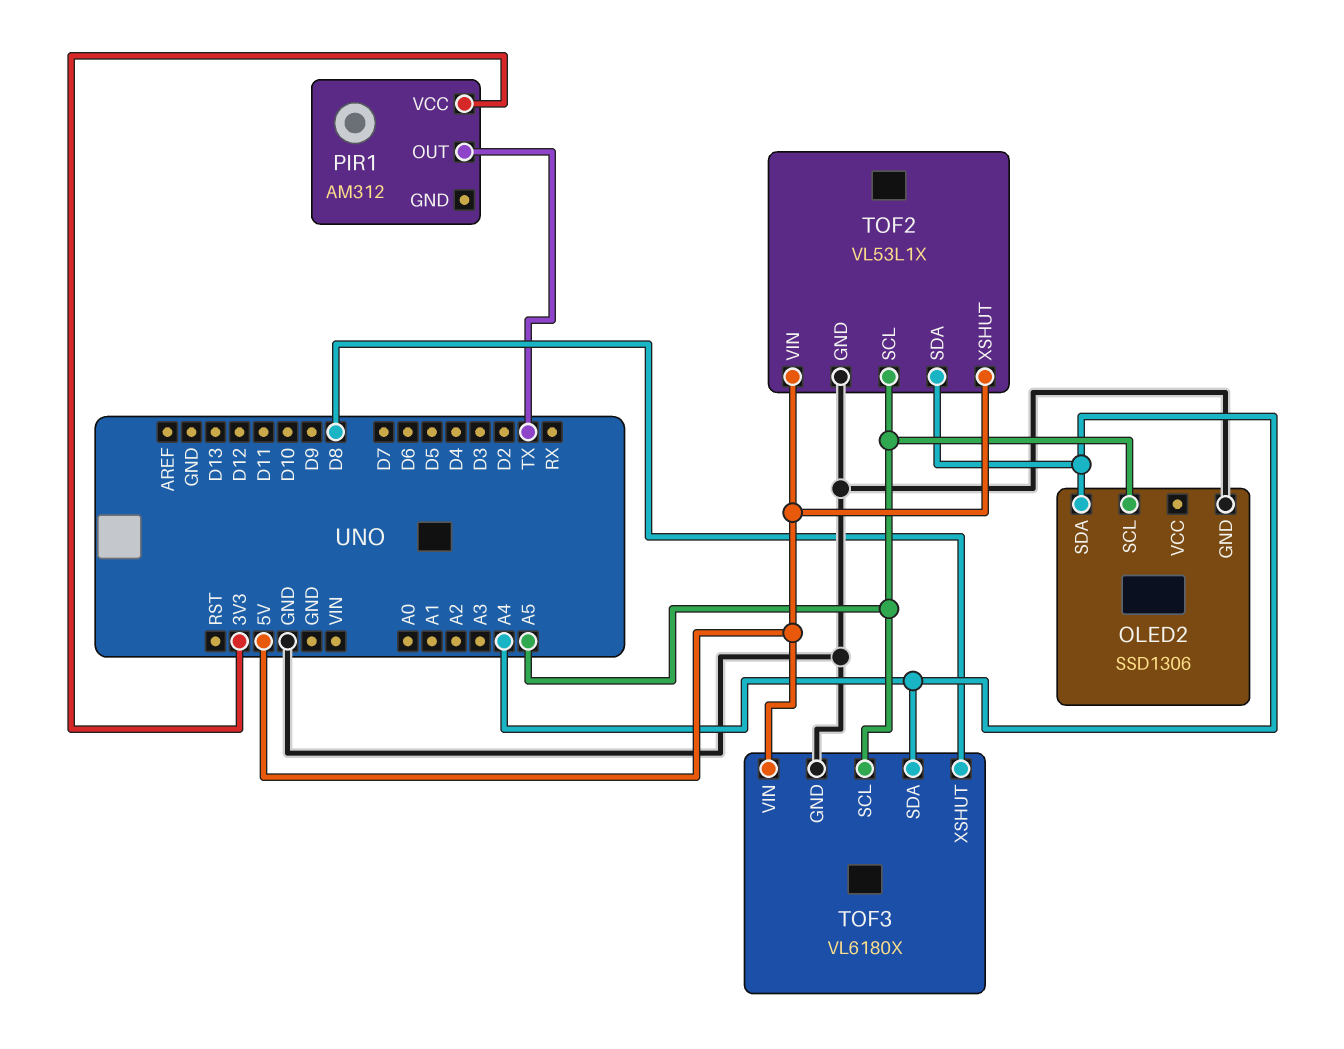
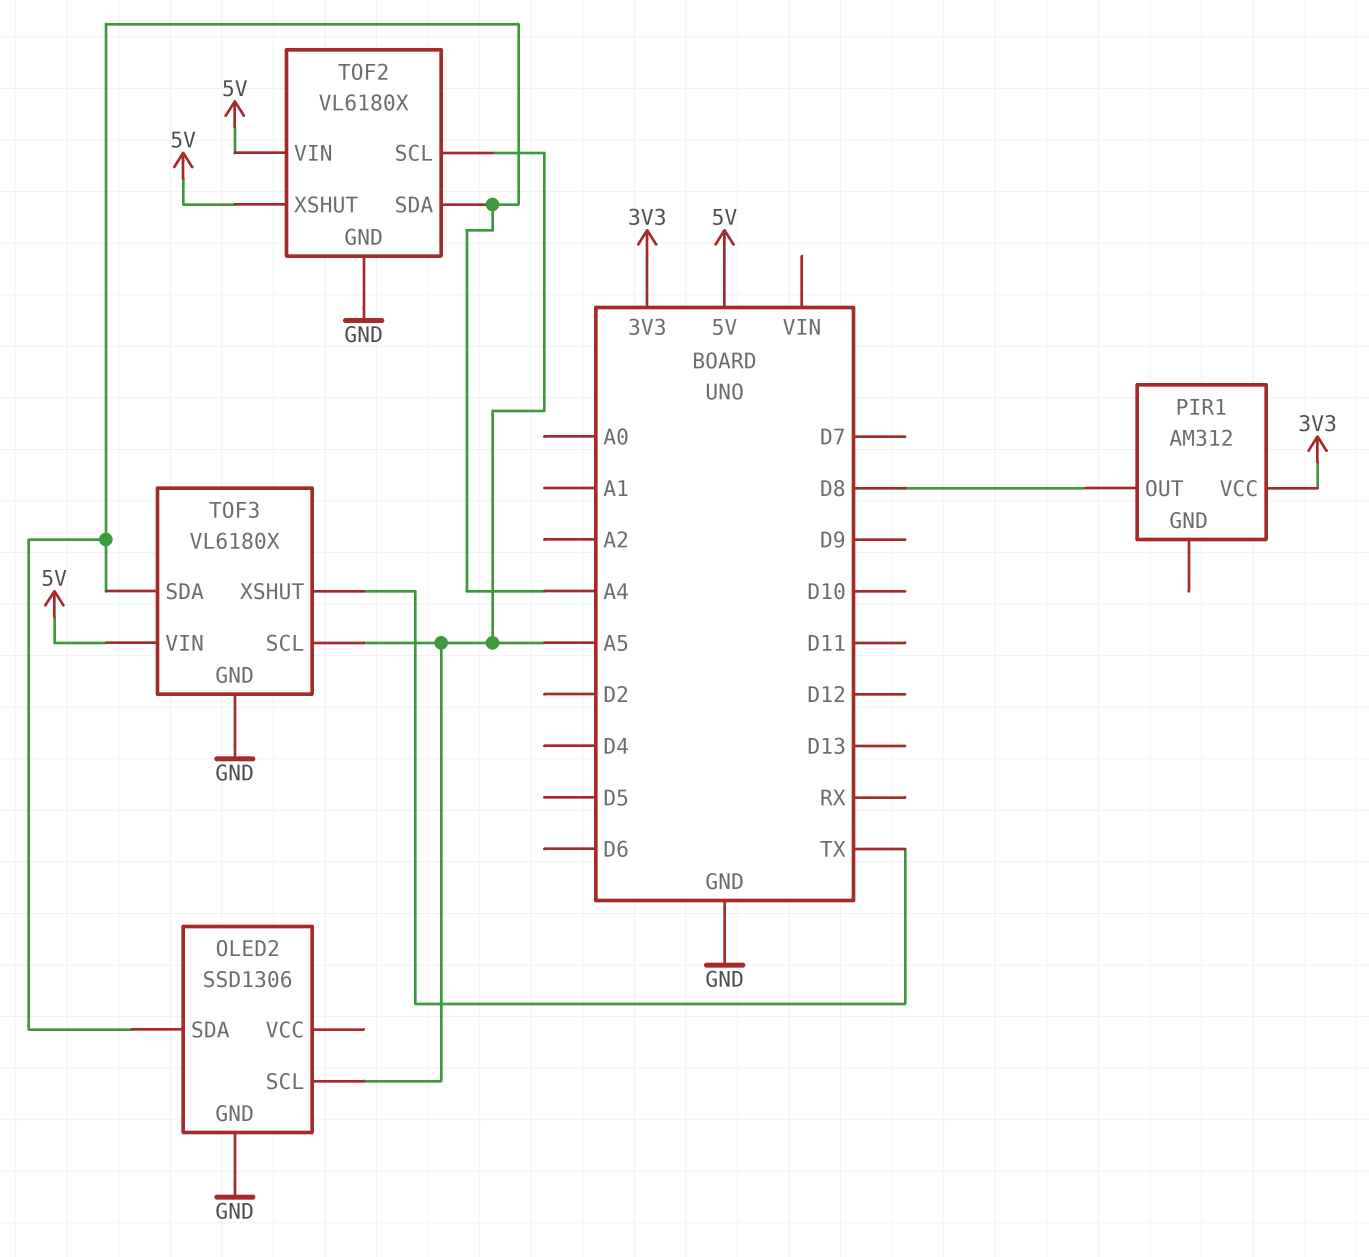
PIR1 pin OUT: TX -> D8
TOF2: VL53L1X -> VL6180X
TOF3 pin XSHUT: D8 -> TX

